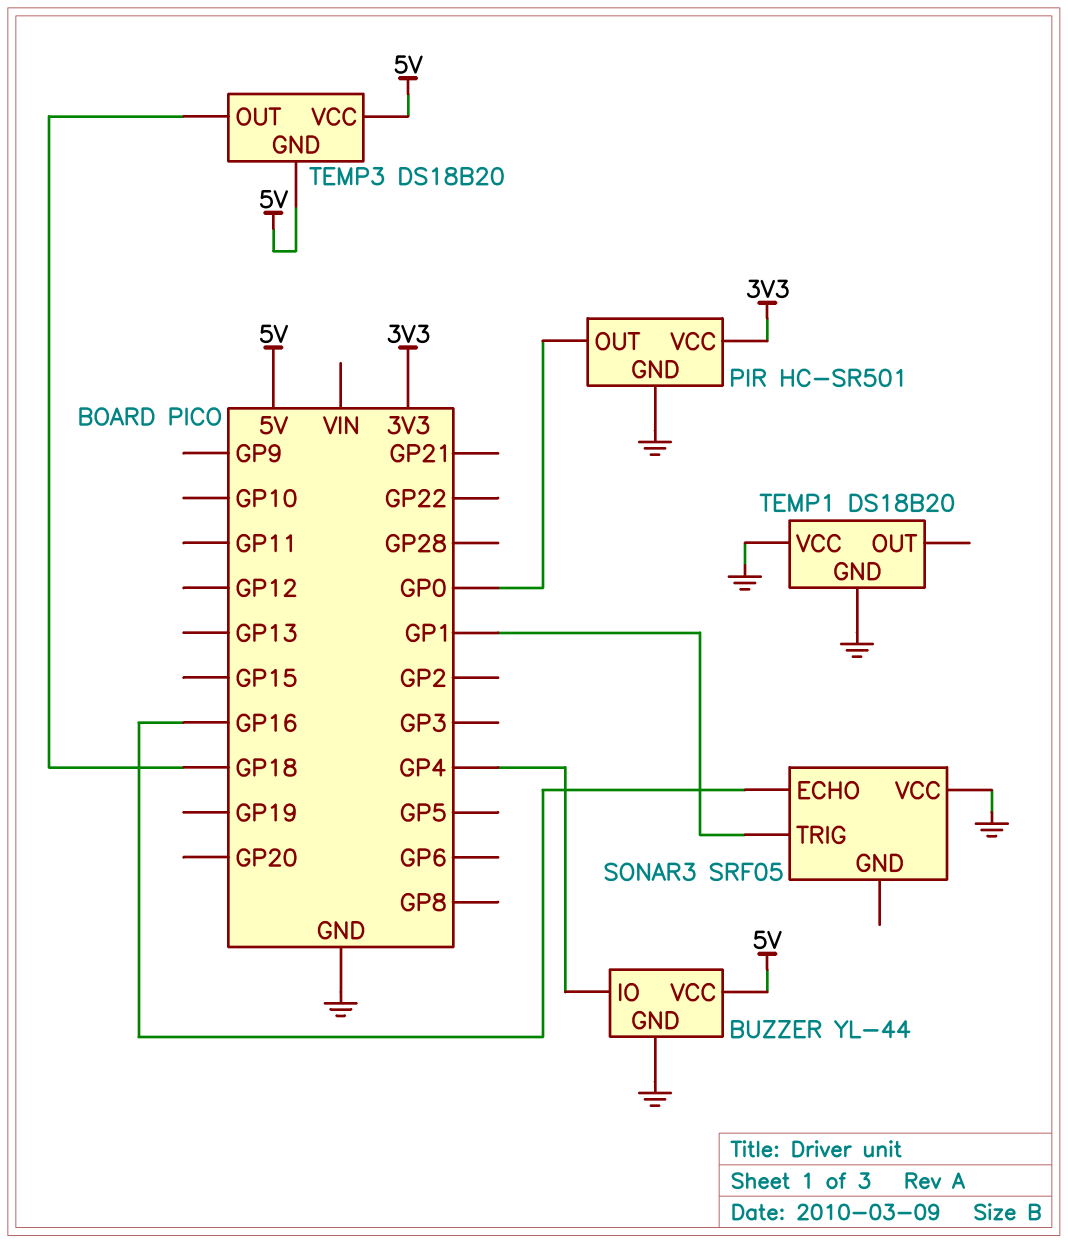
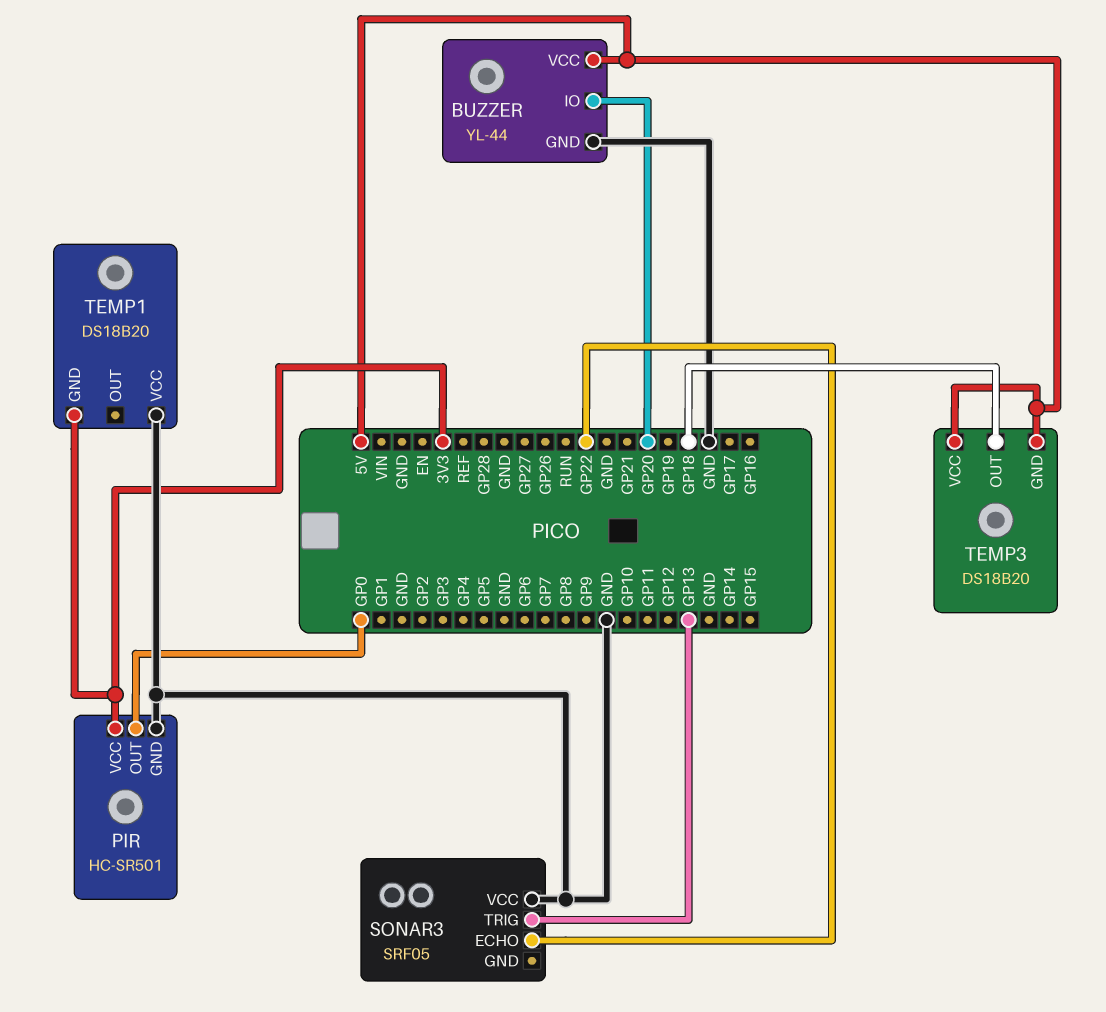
BUZZER pin IO: GP4 -> GP20
SONAR3 pin ECHO: GP16 -> GP22
SONAR3 pin TRIG: GP1 -> GP13
TEMP1 pin GND: GND -> 3V3

